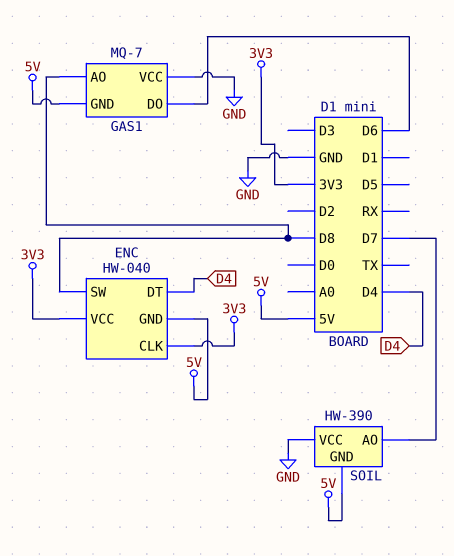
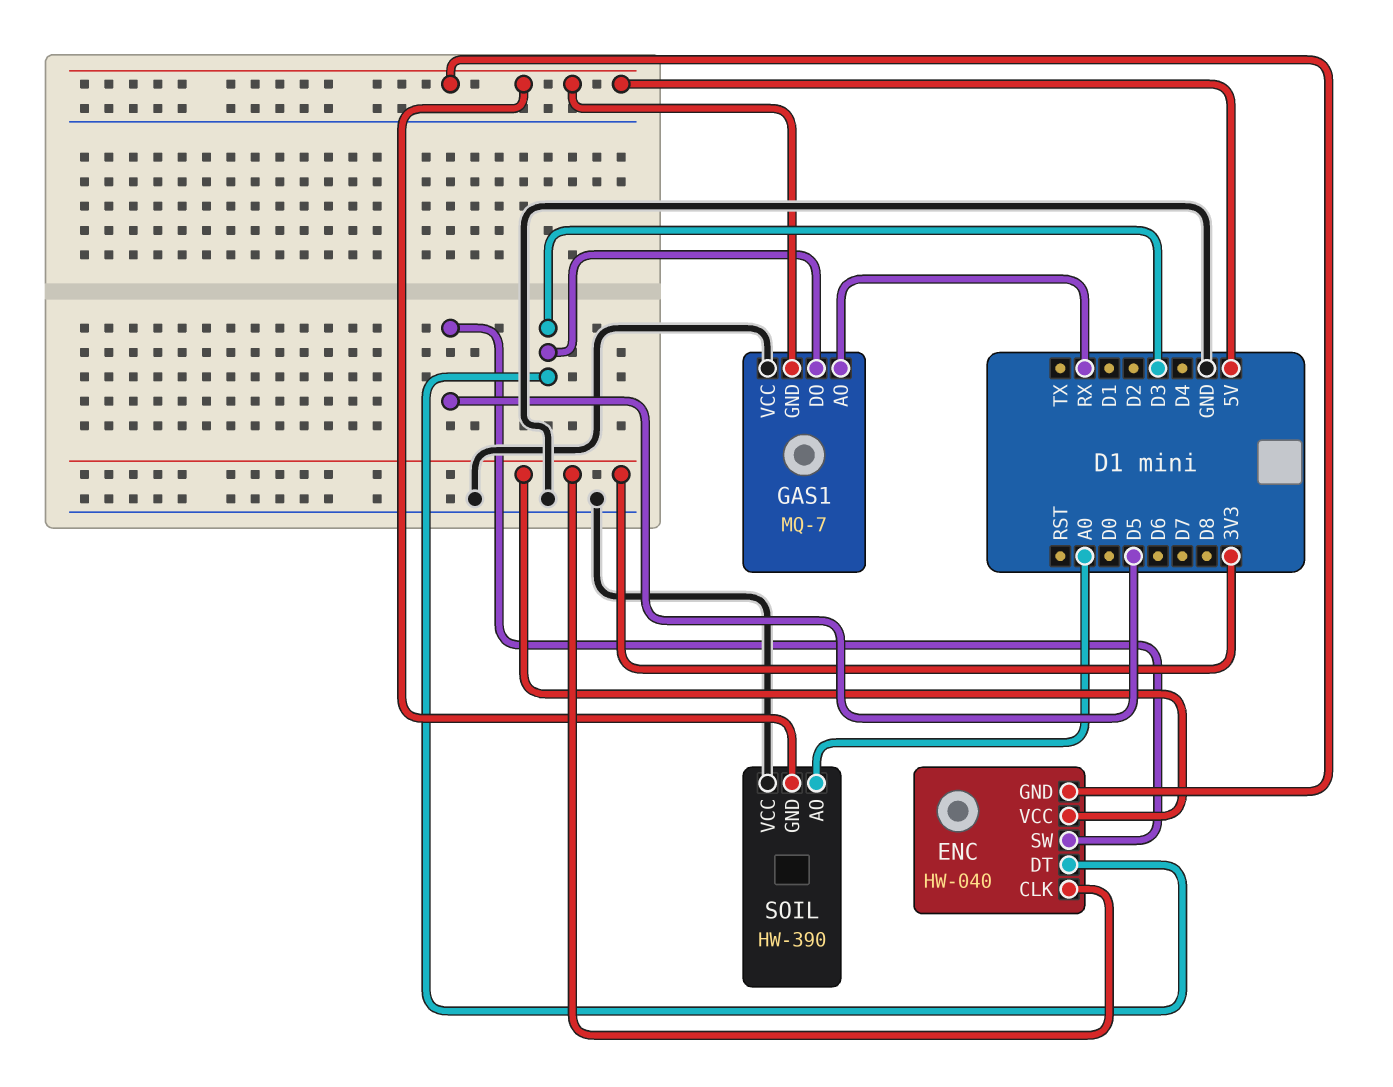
ENC pin DT: D4 -> D3
ENC pin SW: D8 -> D5
GAS1 pin AO: D8 -> RX
GAS1 pin DO: D6 -> D3
SOIL pin AO: D7 -> A0

